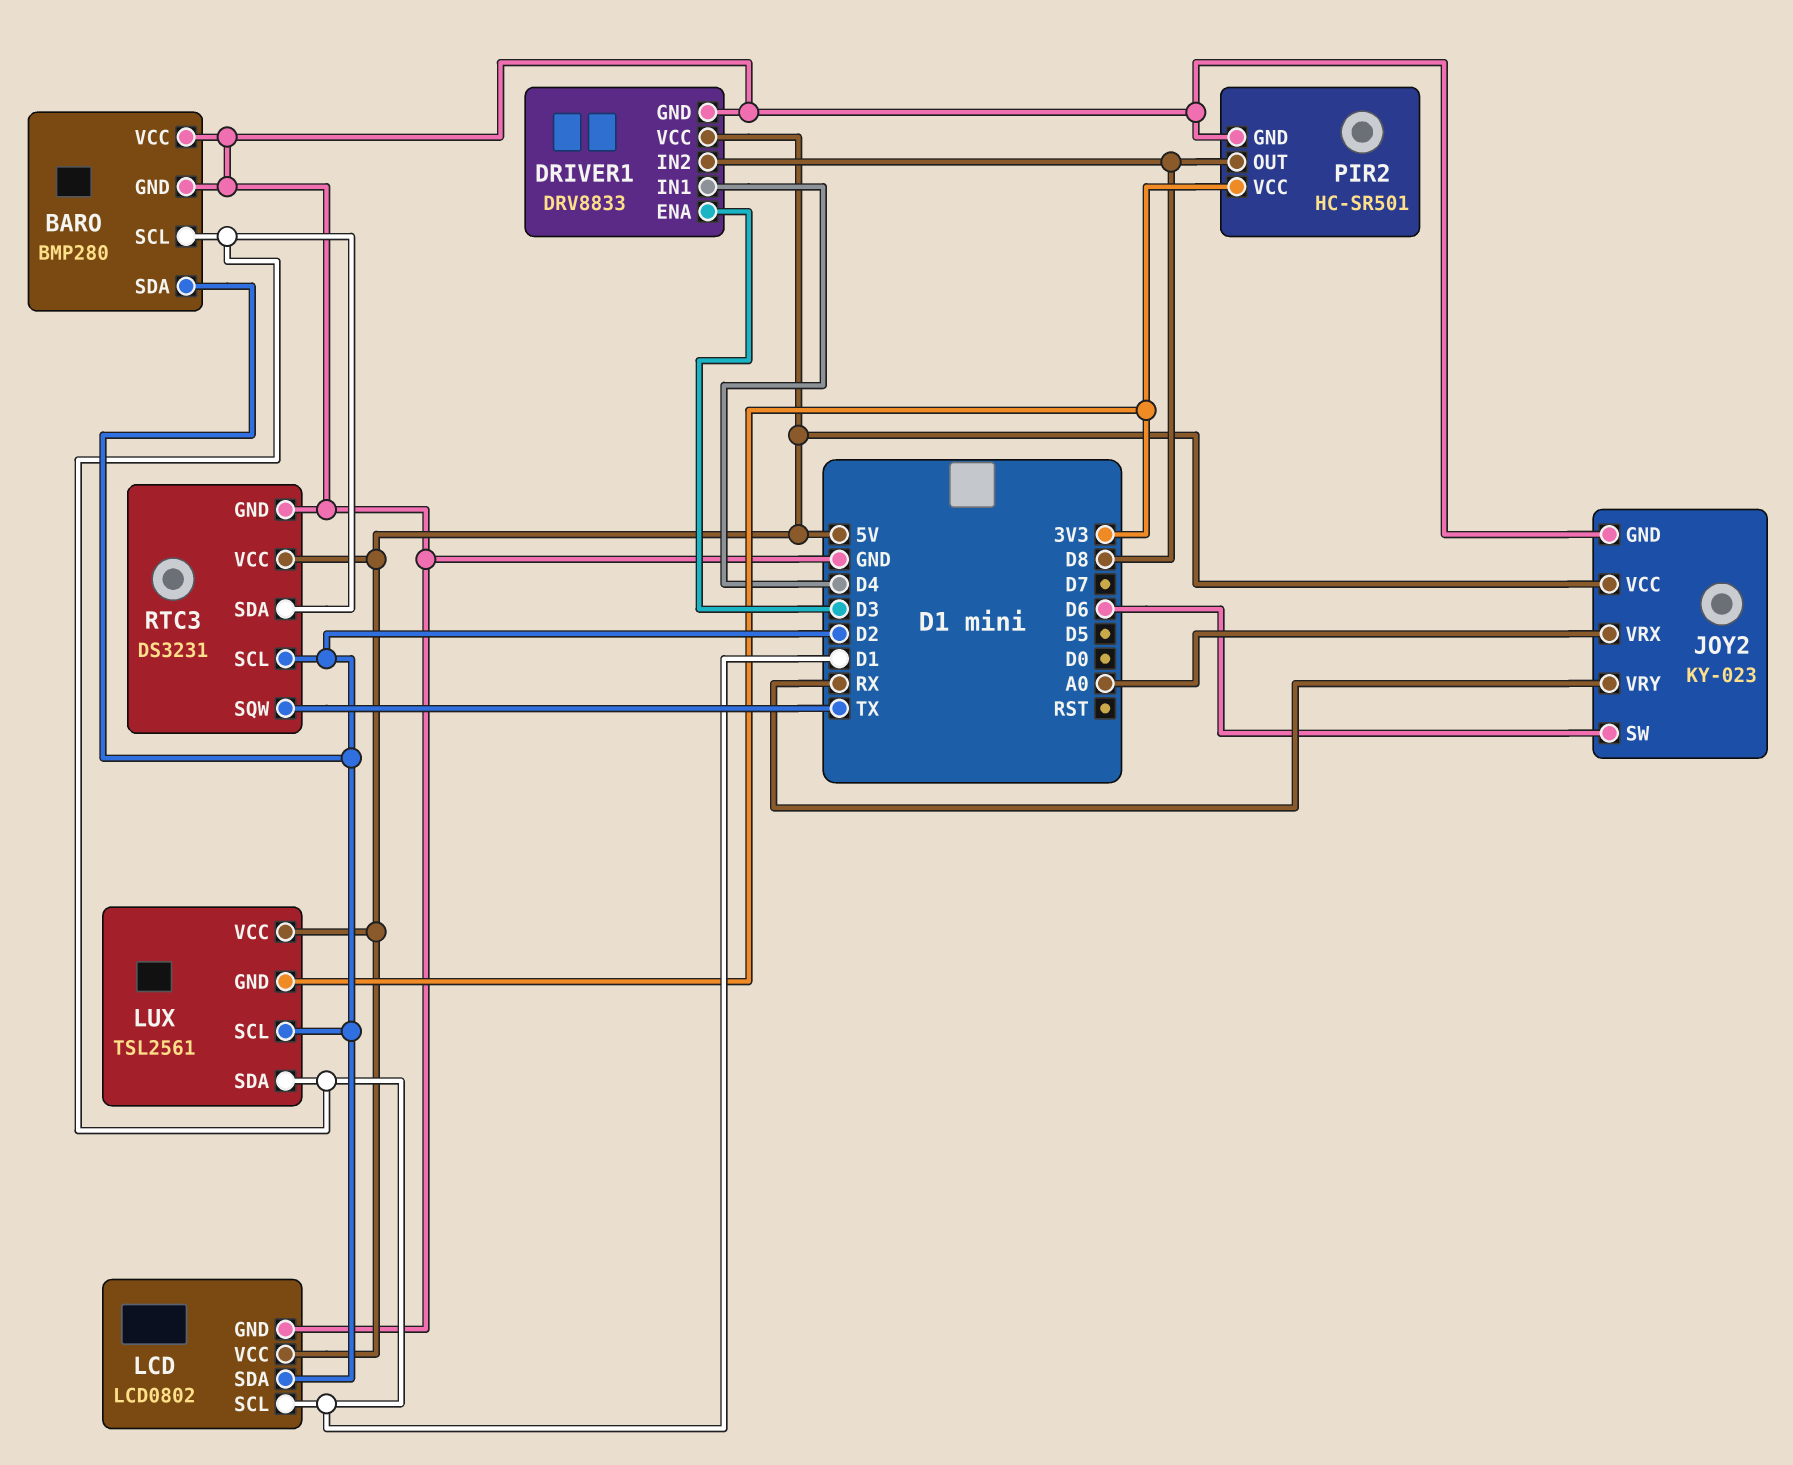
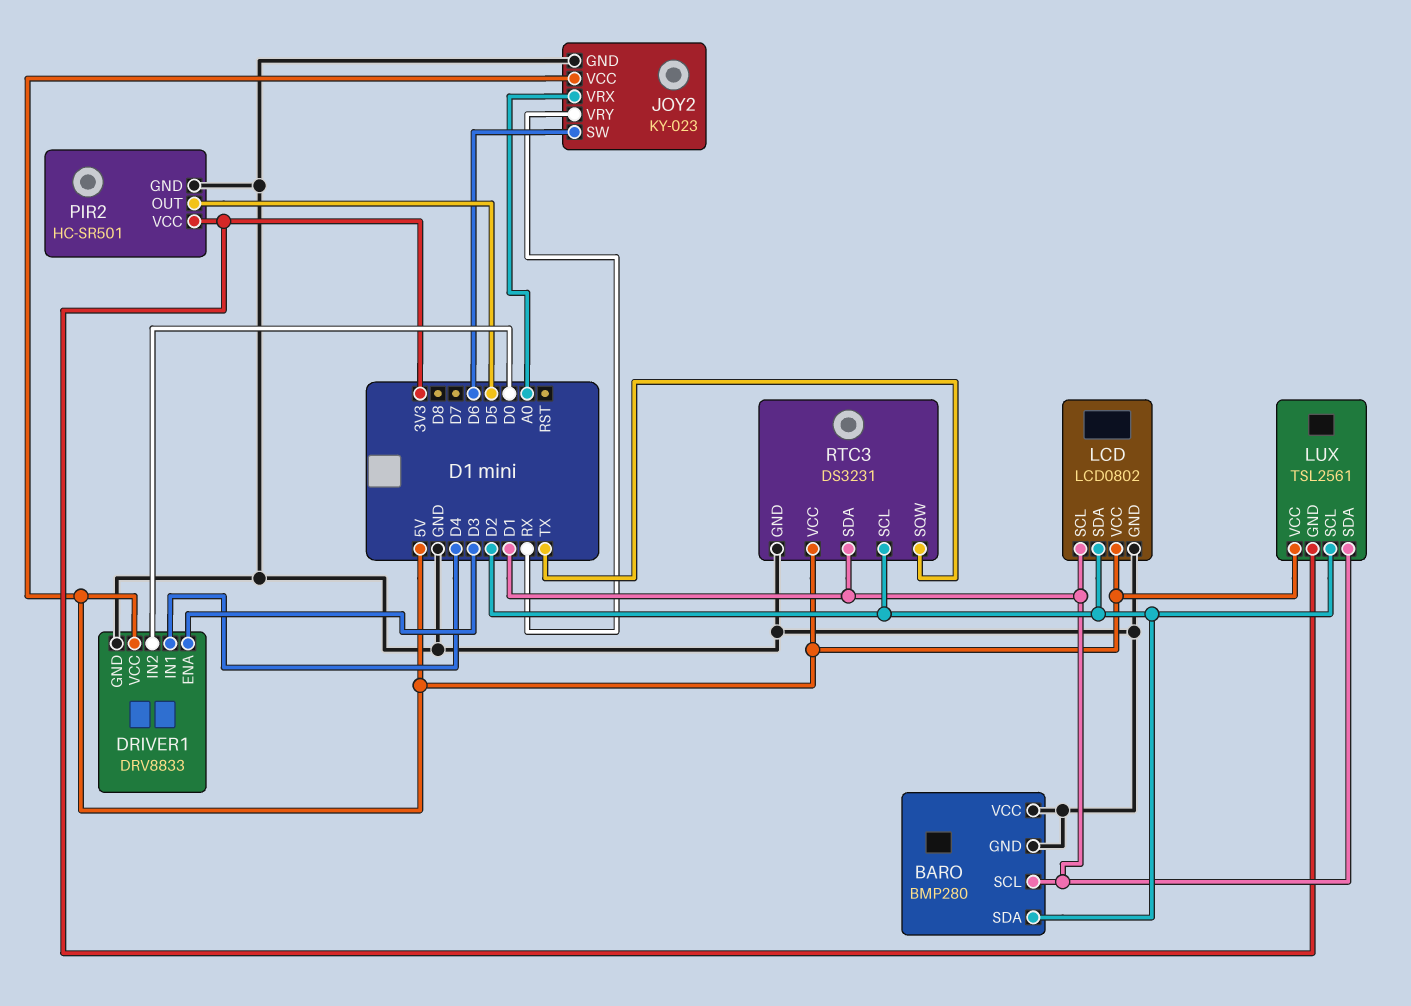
DRIVER1 pin IN2: D8 -> D0
PIR2 pin OUT: D8 -> D5

